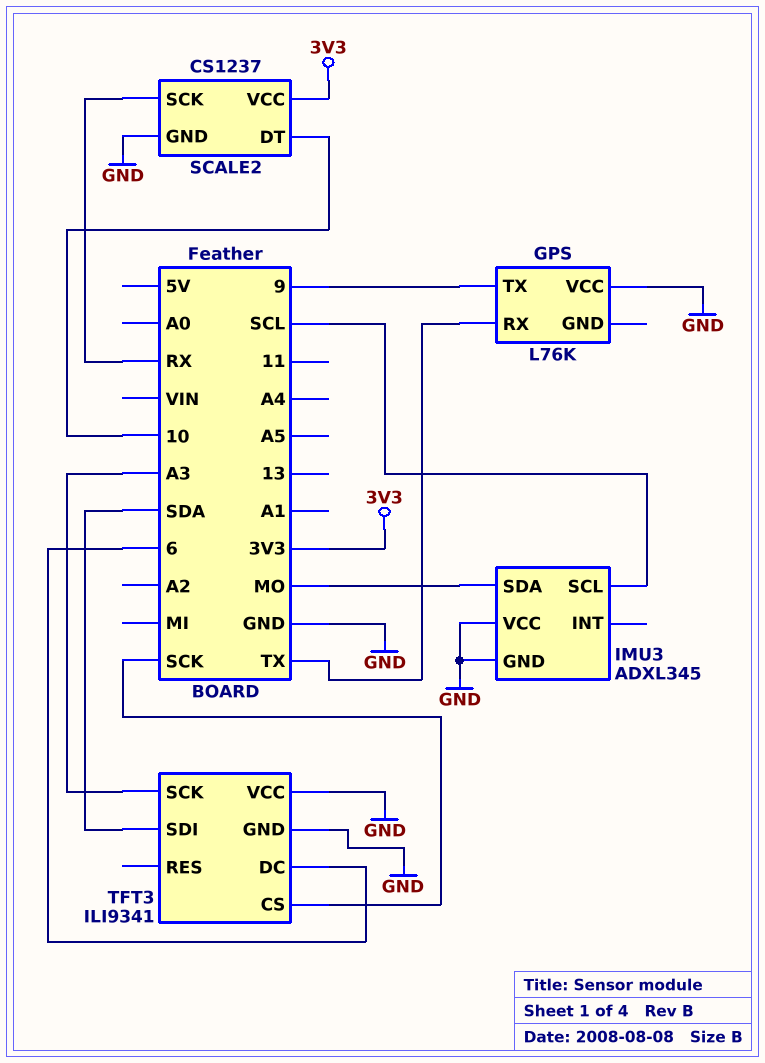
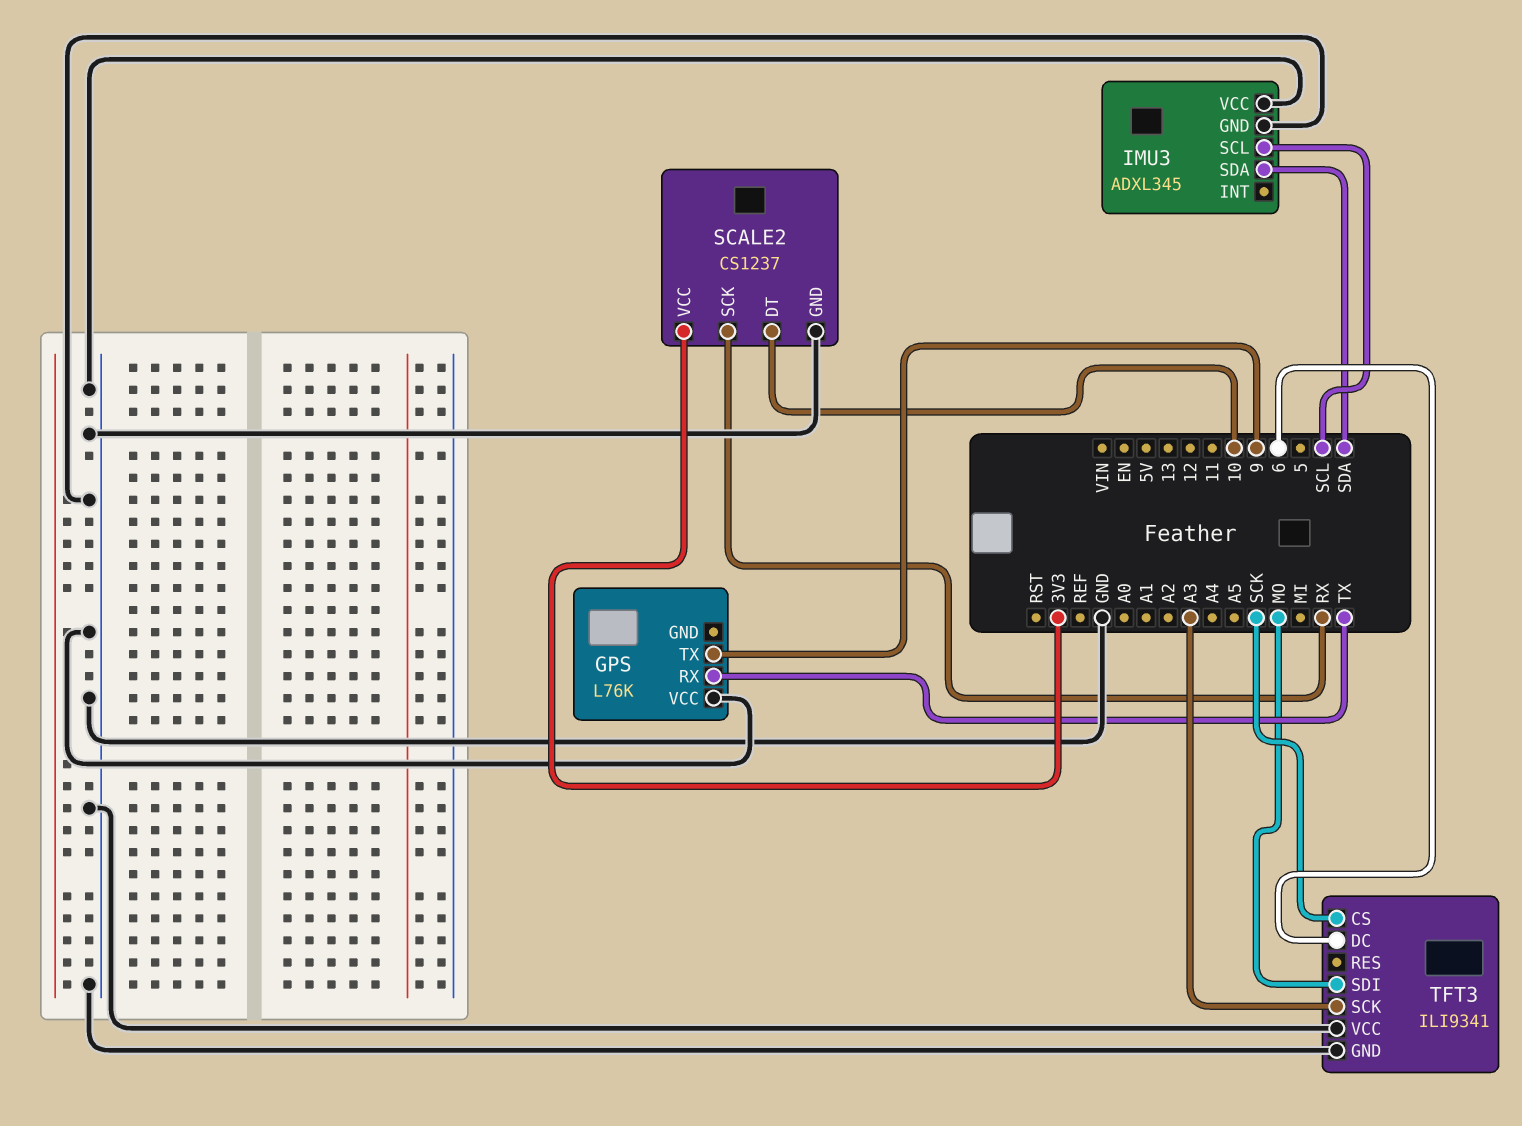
IMU3 pin SDA: MO -> SDA
TFT3 pin SDI: SDA -> MO

